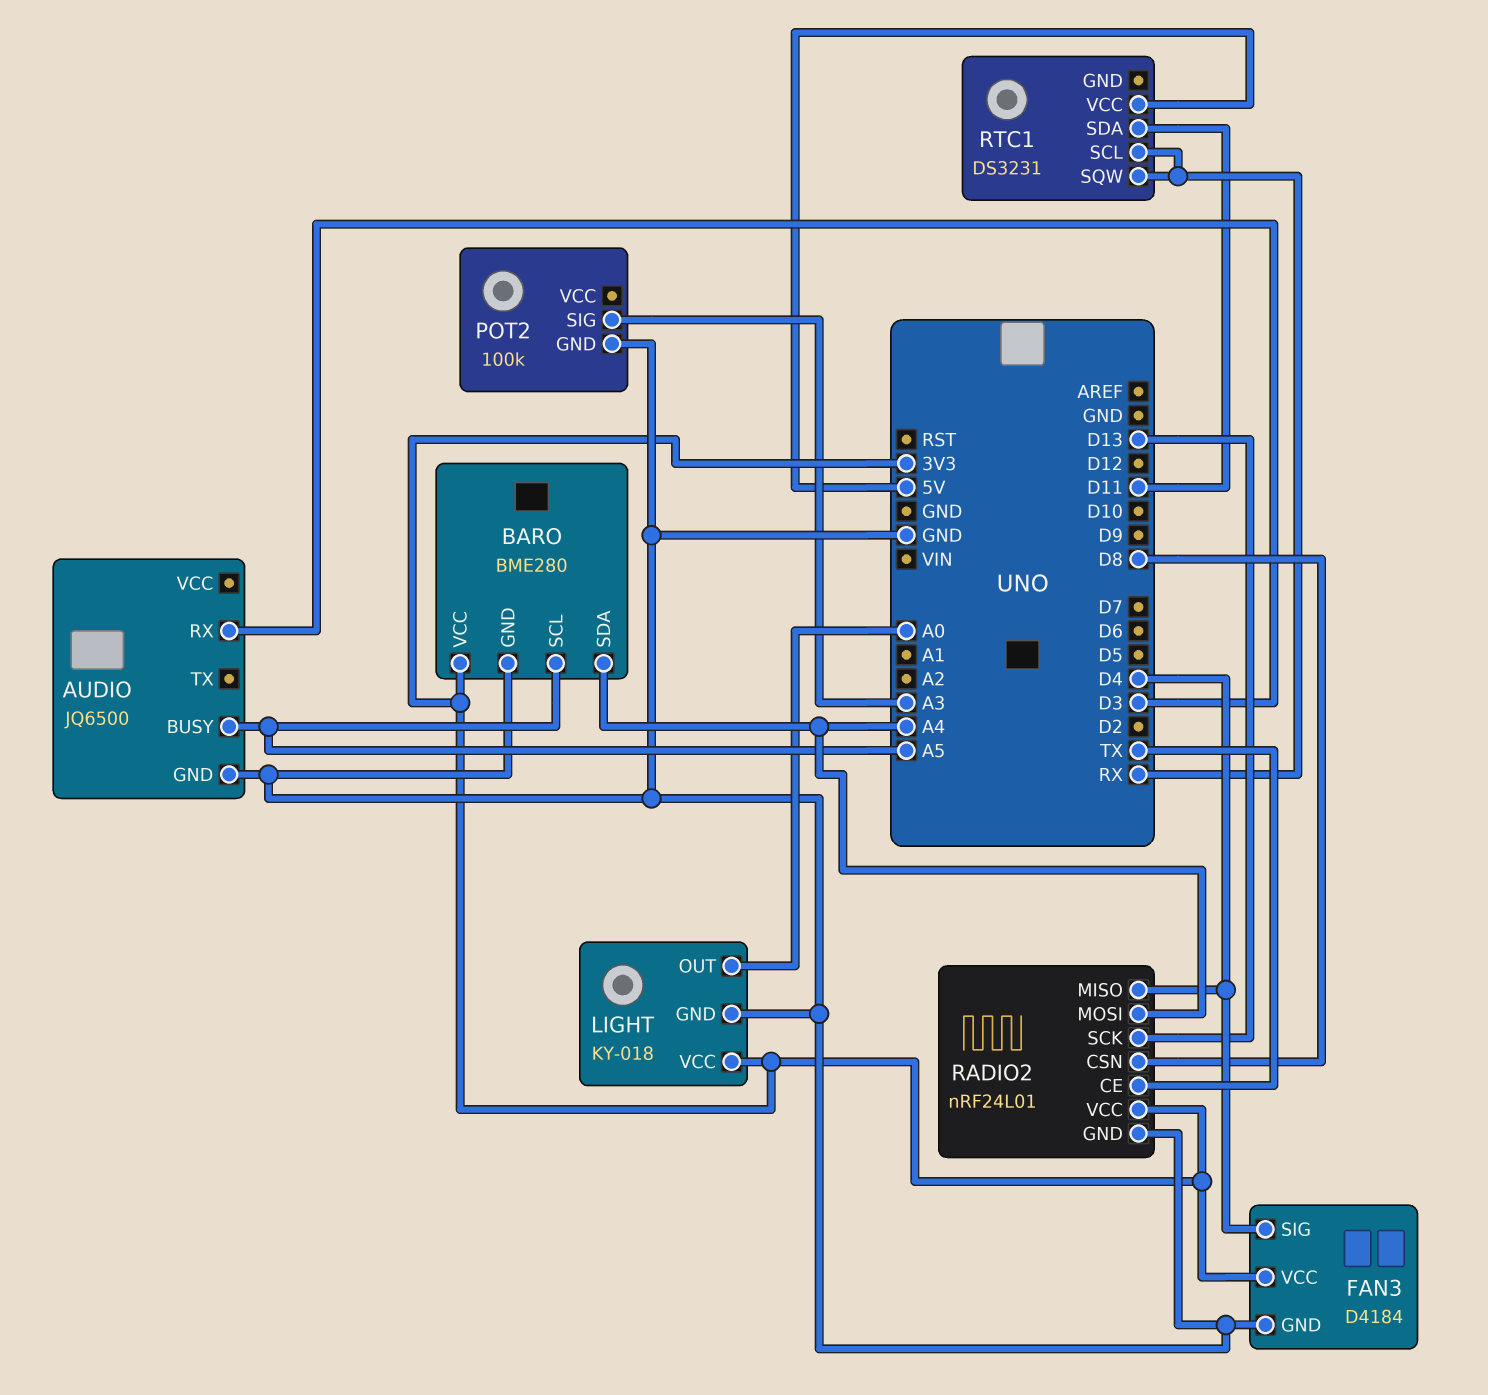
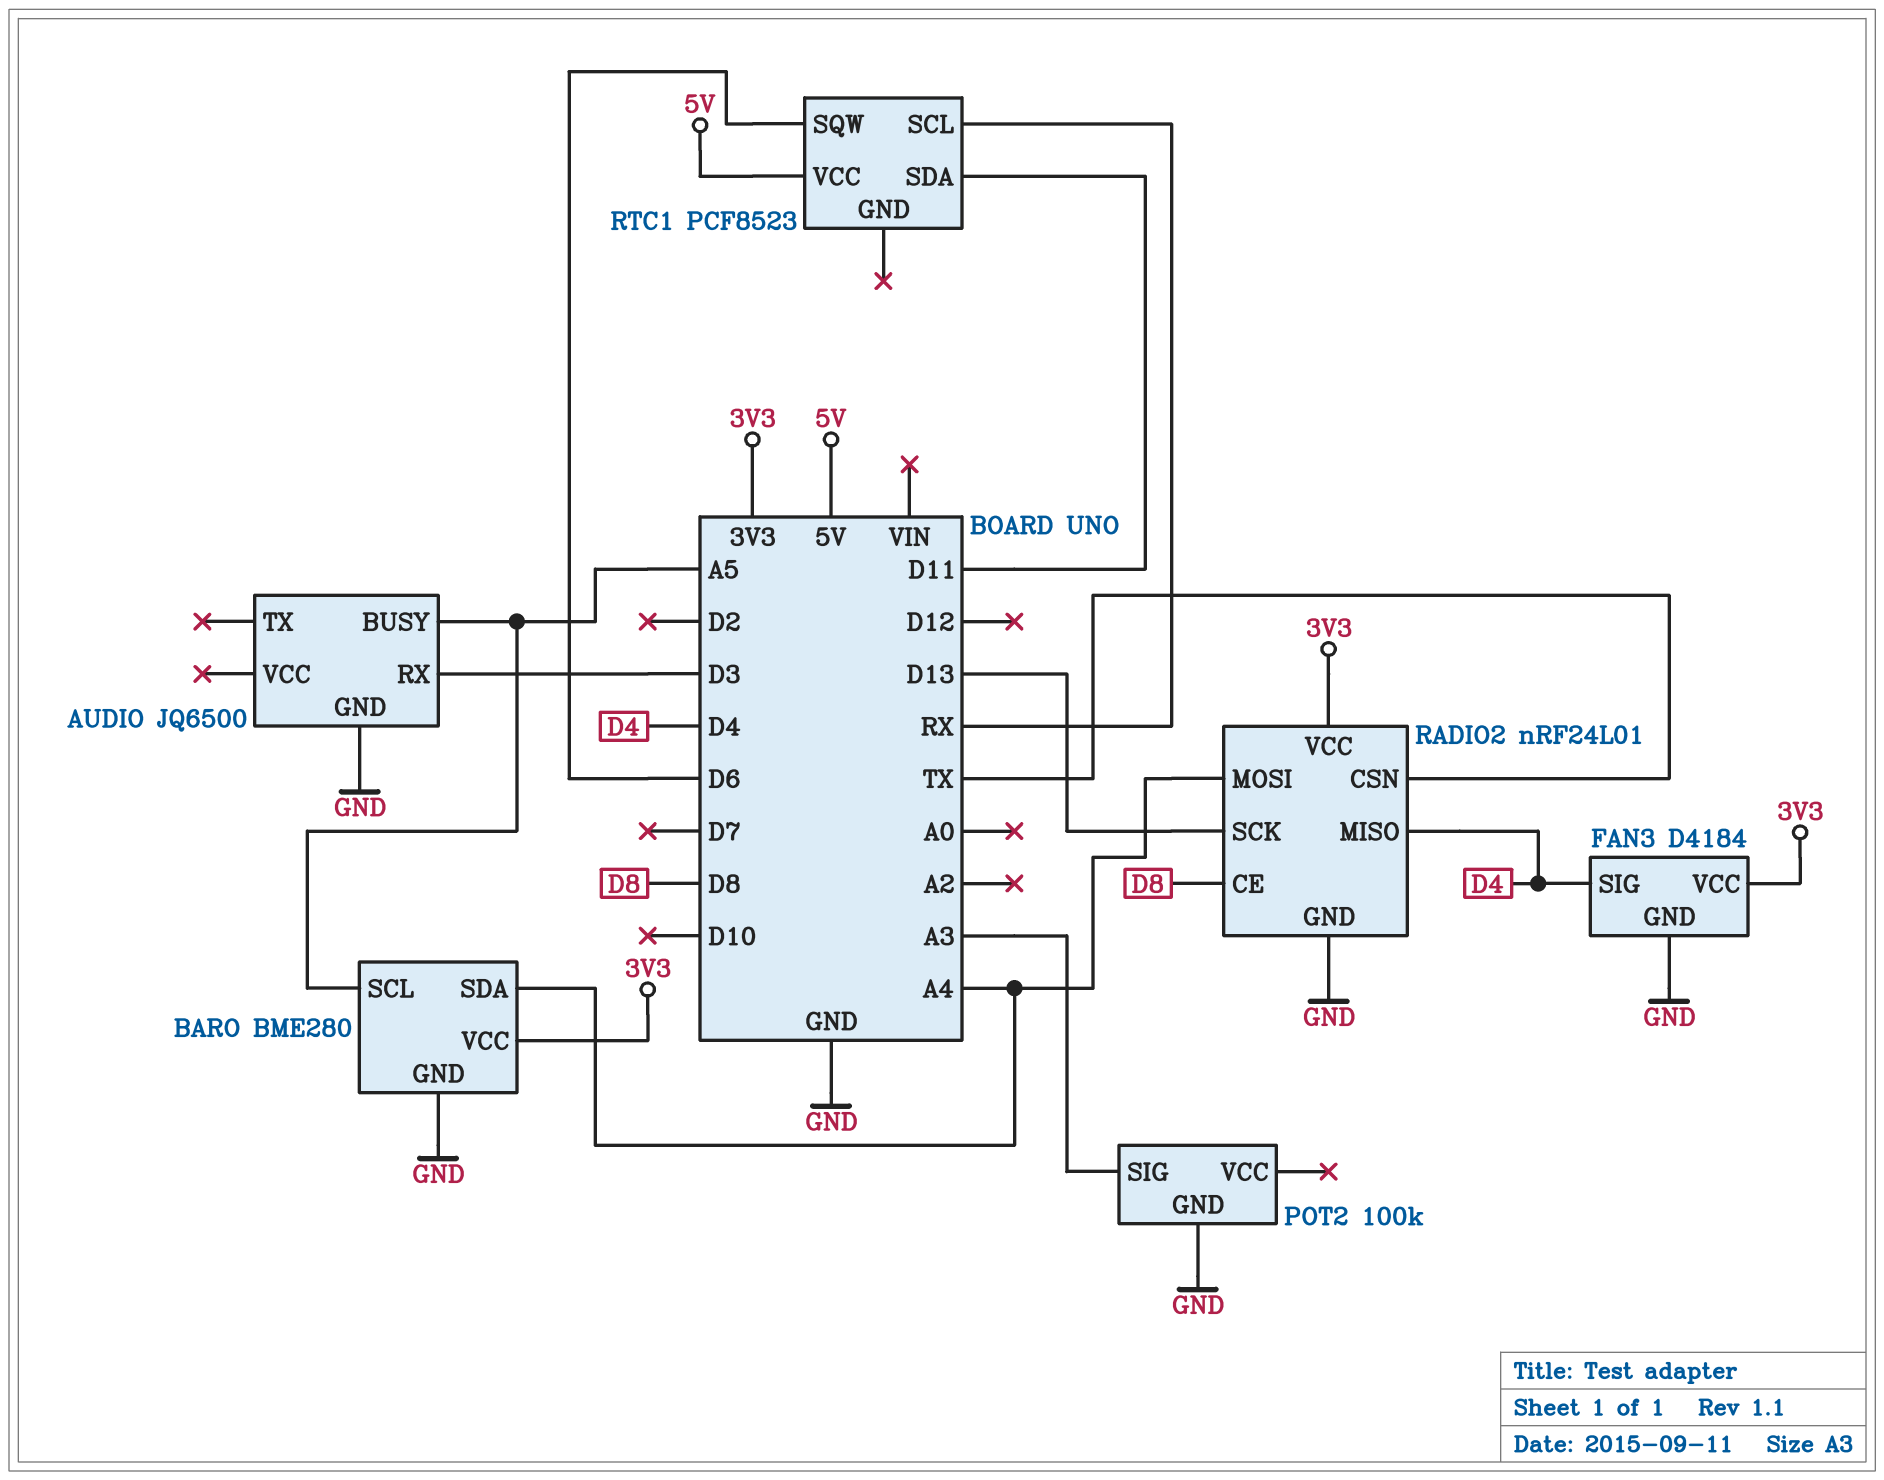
LIGHT: KY-018 -> none
LIGHT pin GND: GND -> none
LIGHT pin OUT: A0 -> none
LIGHT pin VCC: 3V3 -> none
RADIO2 pin CE: TX -> D8
RADIO2 pin CSN: D8 -> TX
RTC1: DS3231 -> PCF8523
RTC1 pin SQW: RX -> D6

